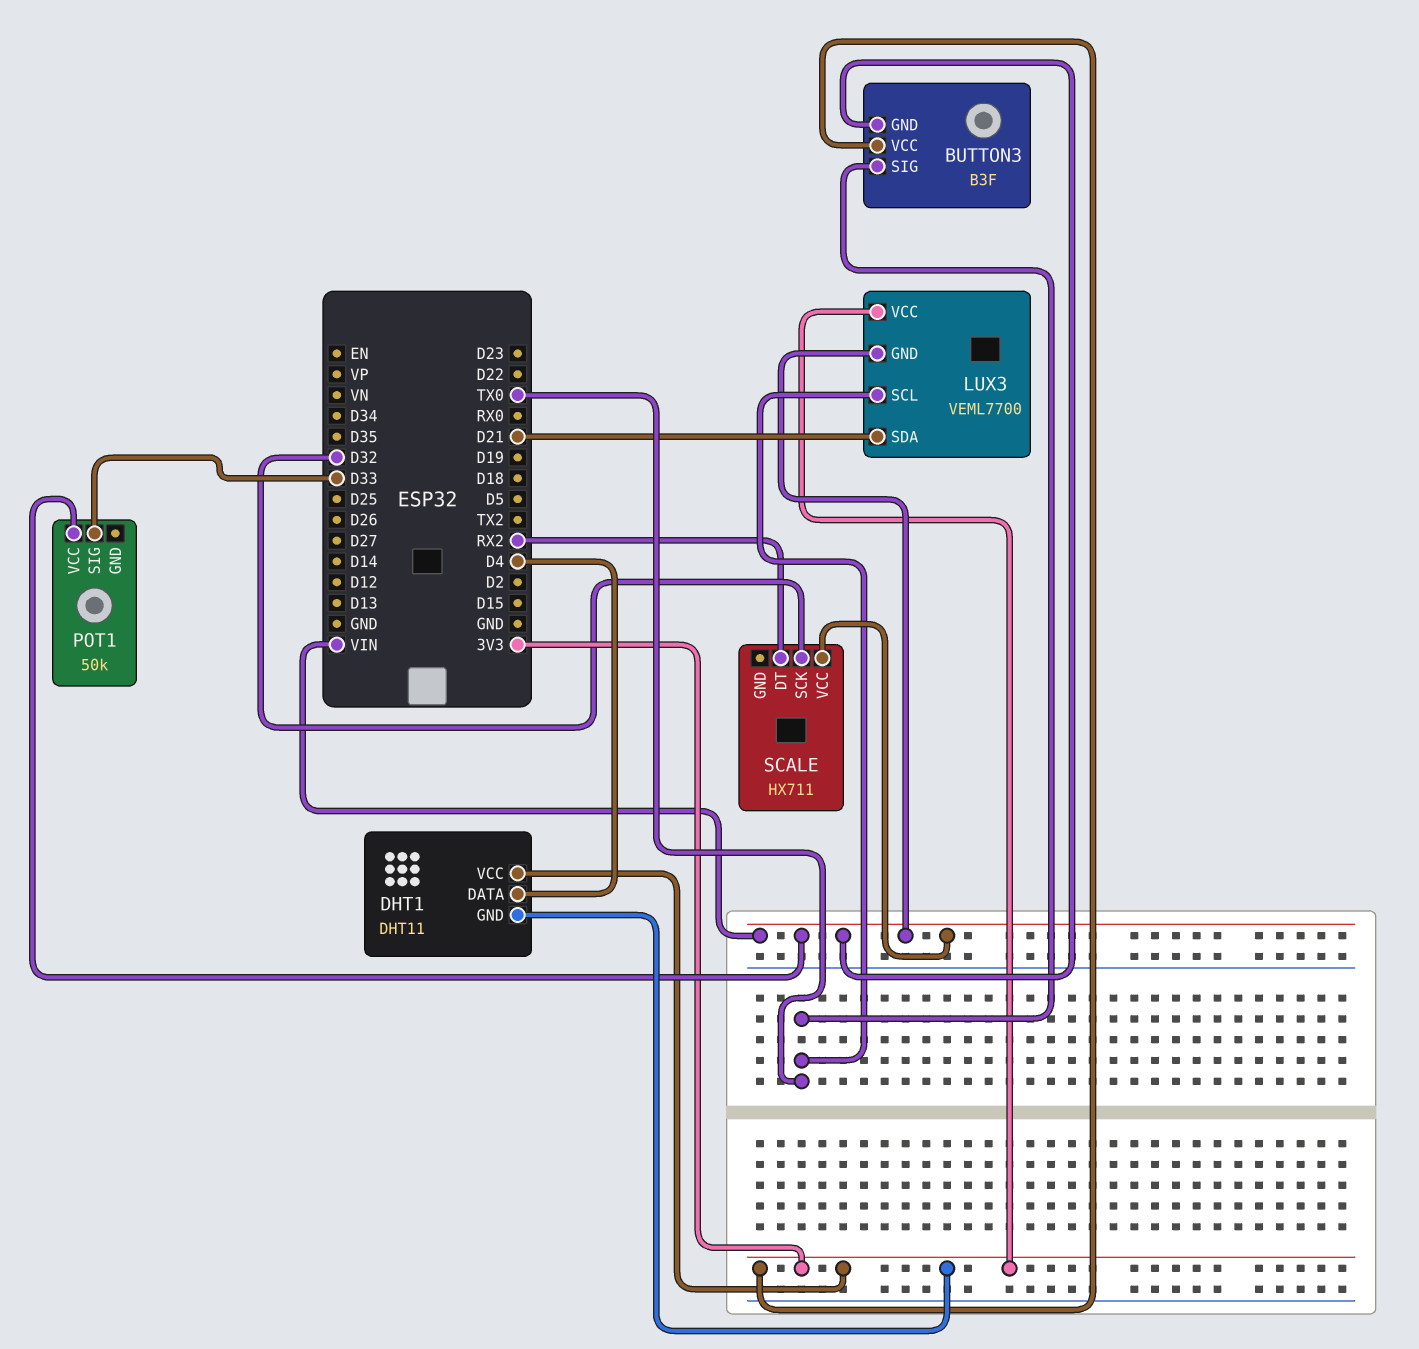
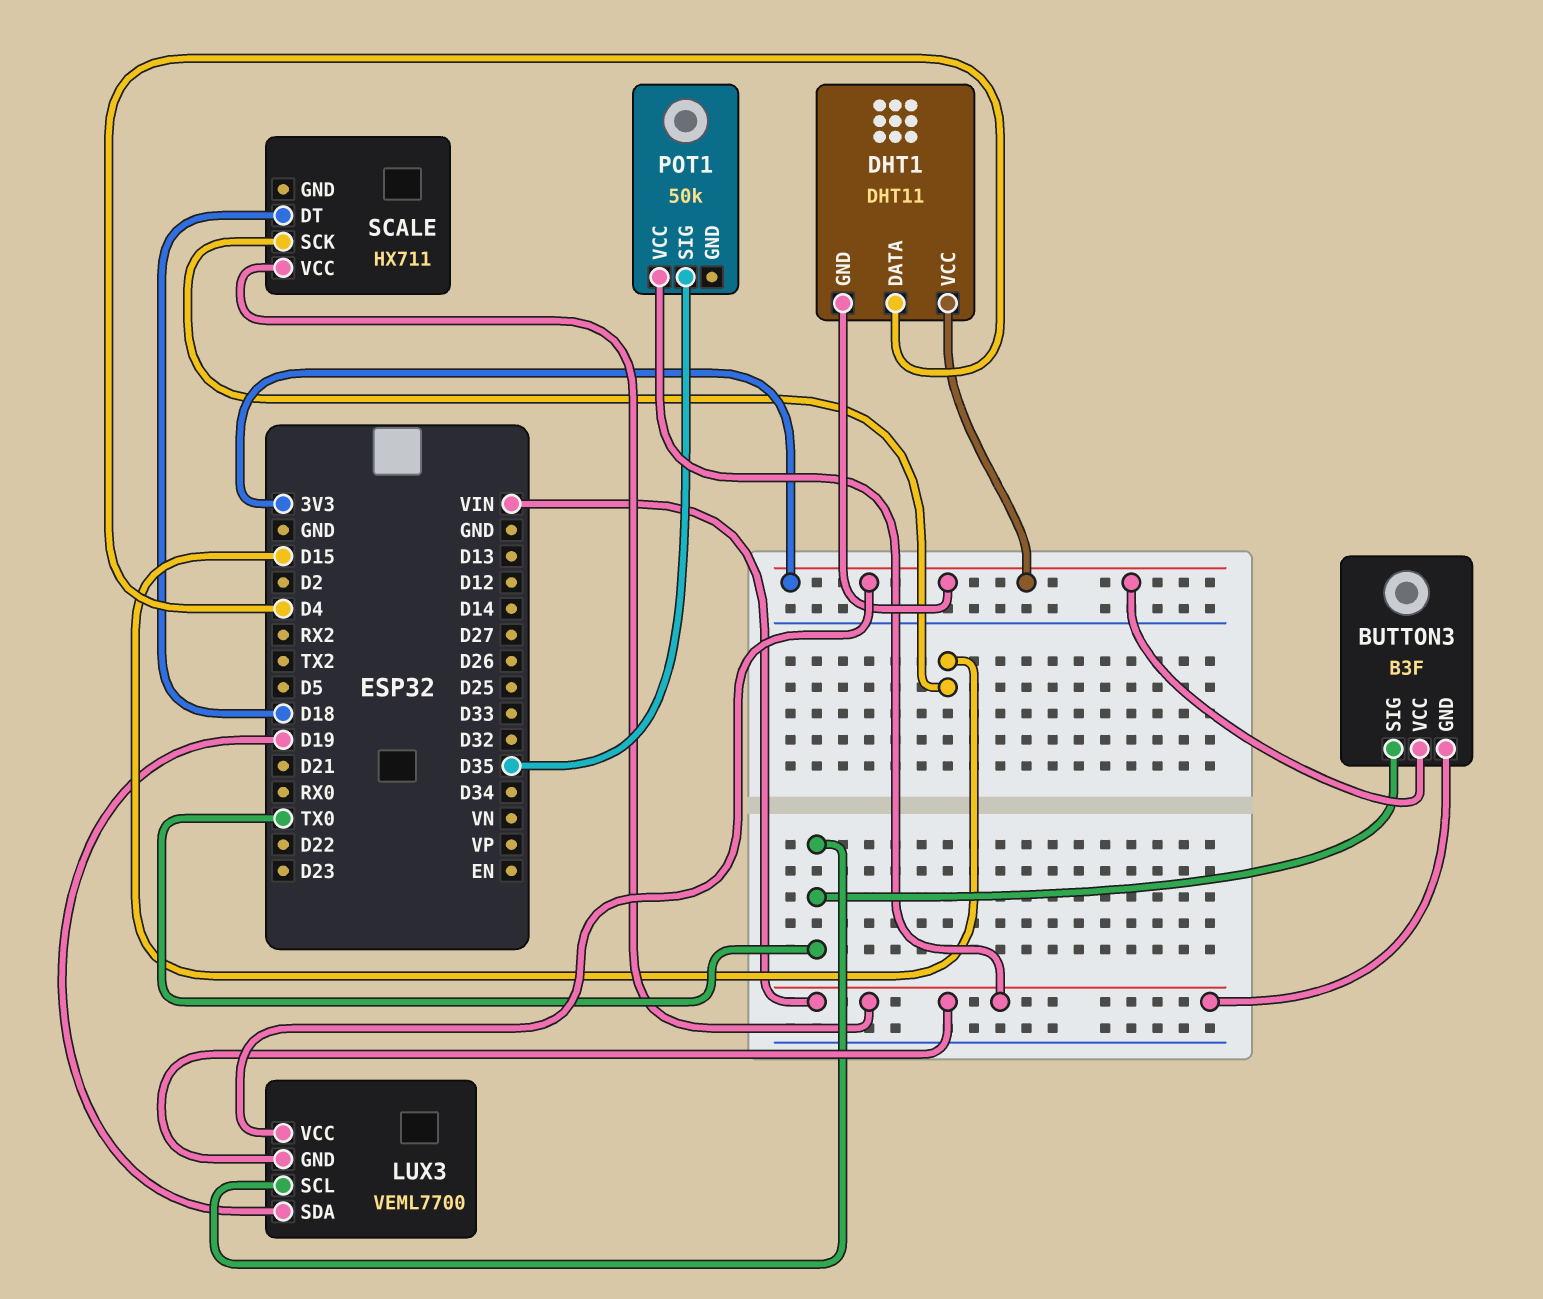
LUX3 pin SDA: D21 -> D19
POT1 pin SIG: D33 -> D35
SCALE pin DT: RX2 -> D18
SCALE pin SCK: D32 -> D15

